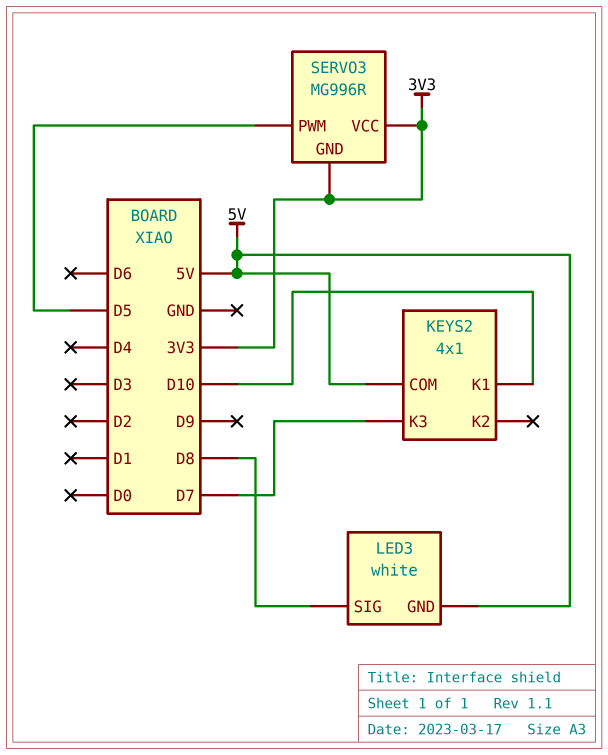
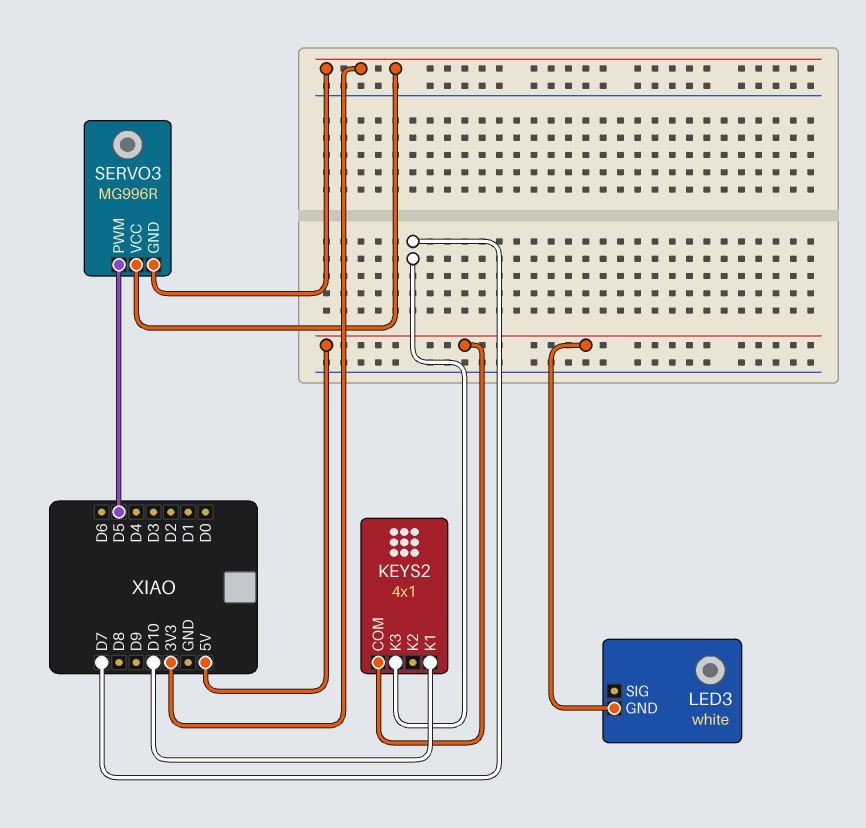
LED3 pin SIG: D8 -> none

